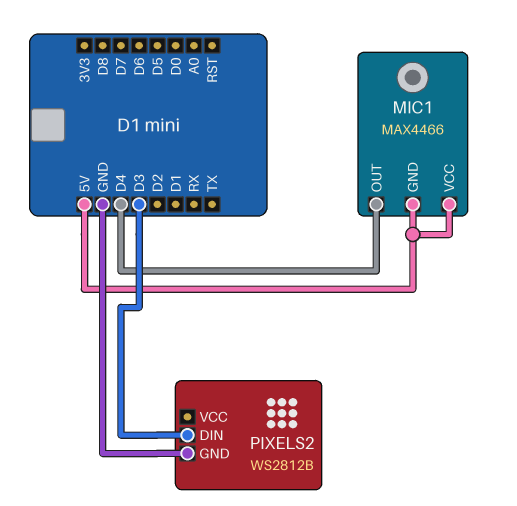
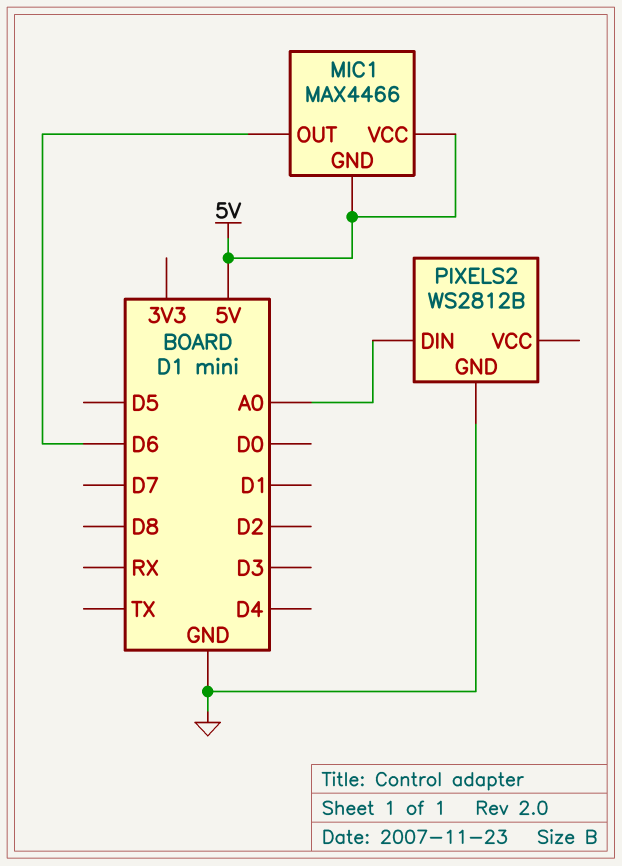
MIC1 pin OUT: D4 -> D6
PIXELS2 pin DIN: D3 -> A0

